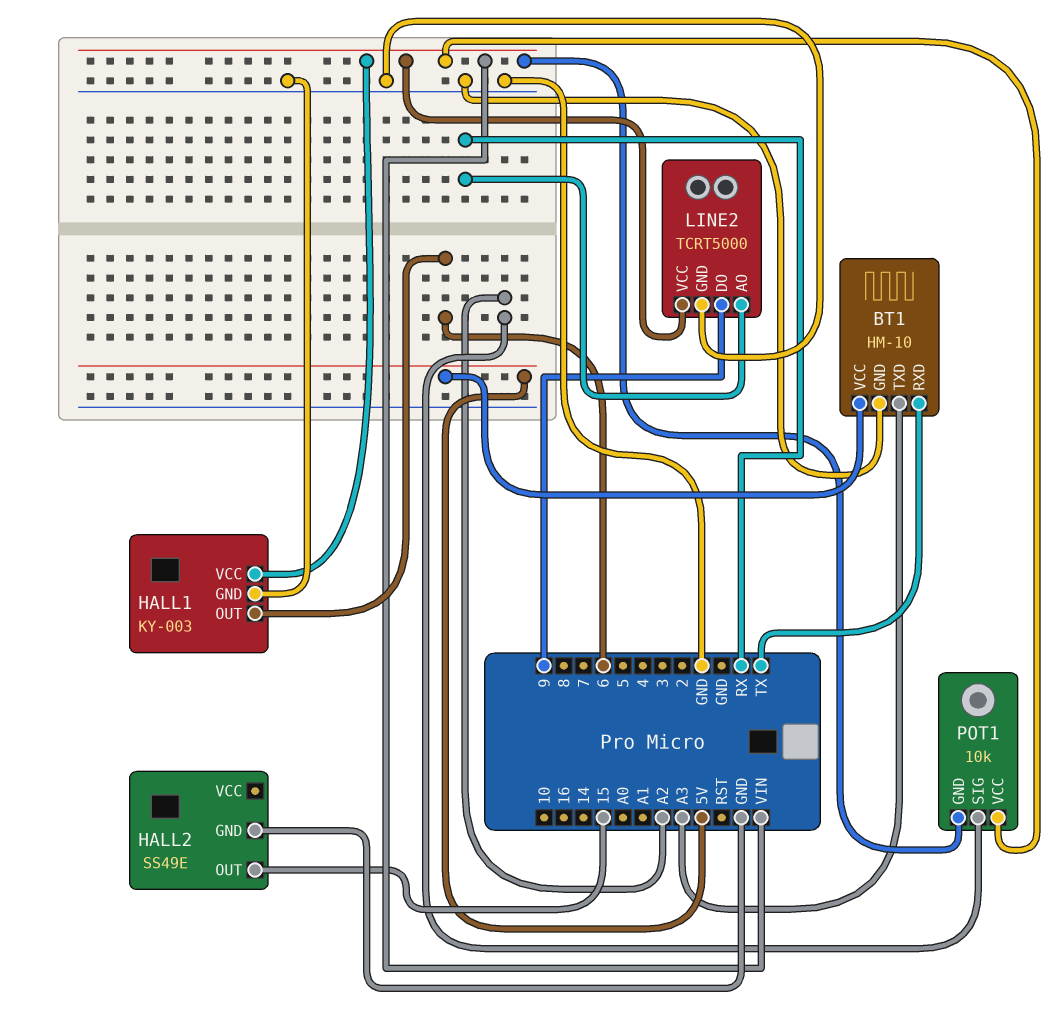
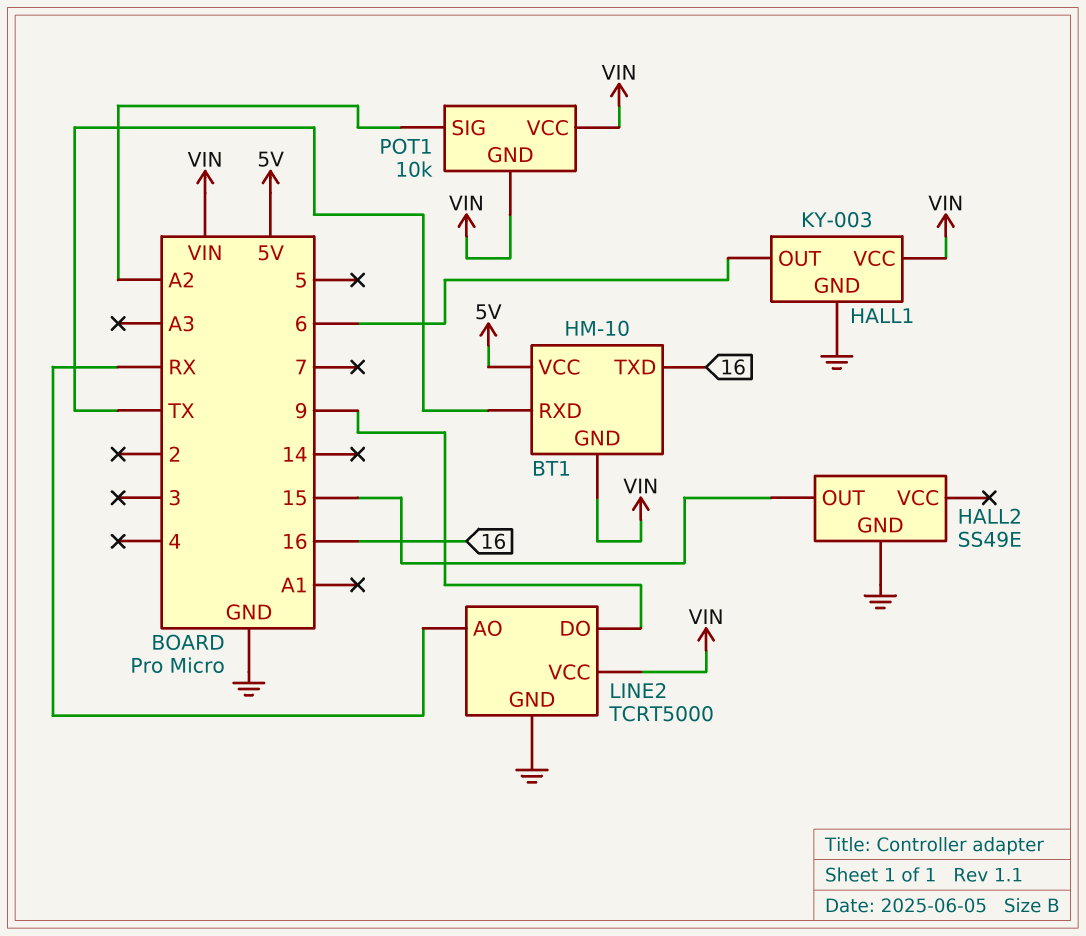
BT1 pin GND: GND -> VIN
BT1 pin TXD: A3 -> 16

